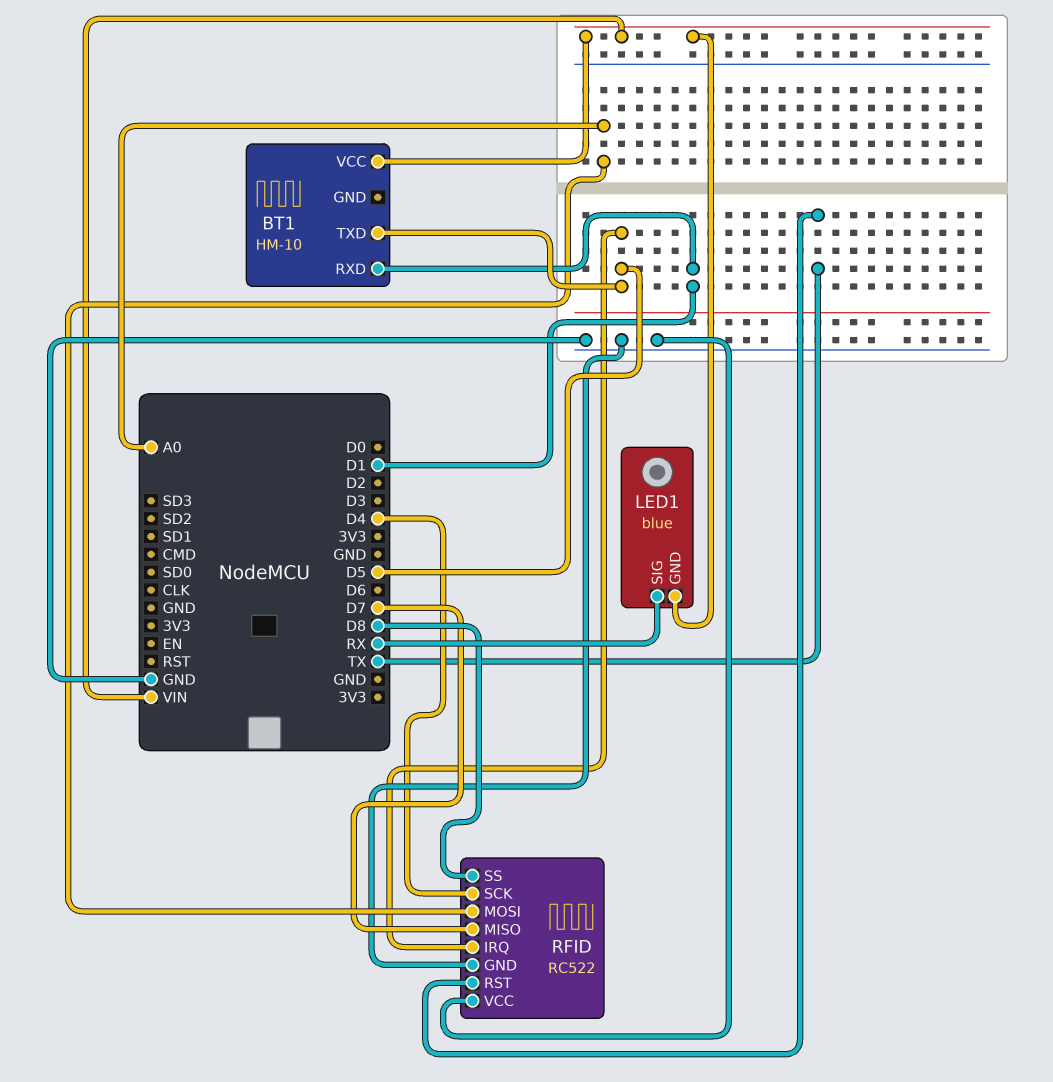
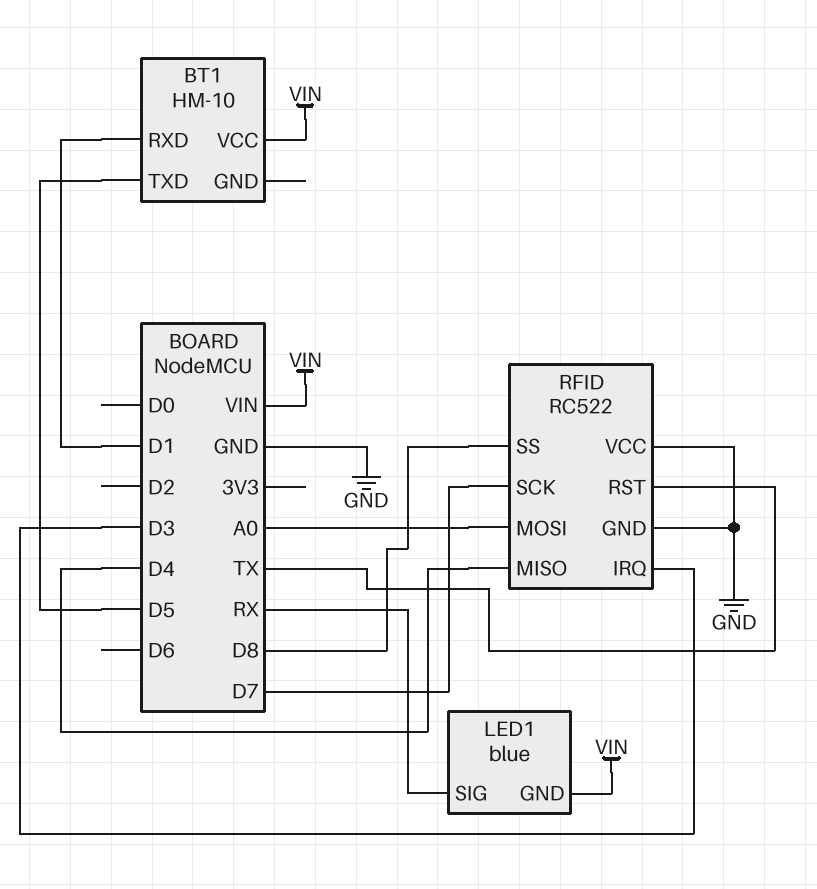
RFID pin IRQ: D5 -> D3
RFID pin MISO: D7 -> D4
RFID pin SCK: D4 -> D7

